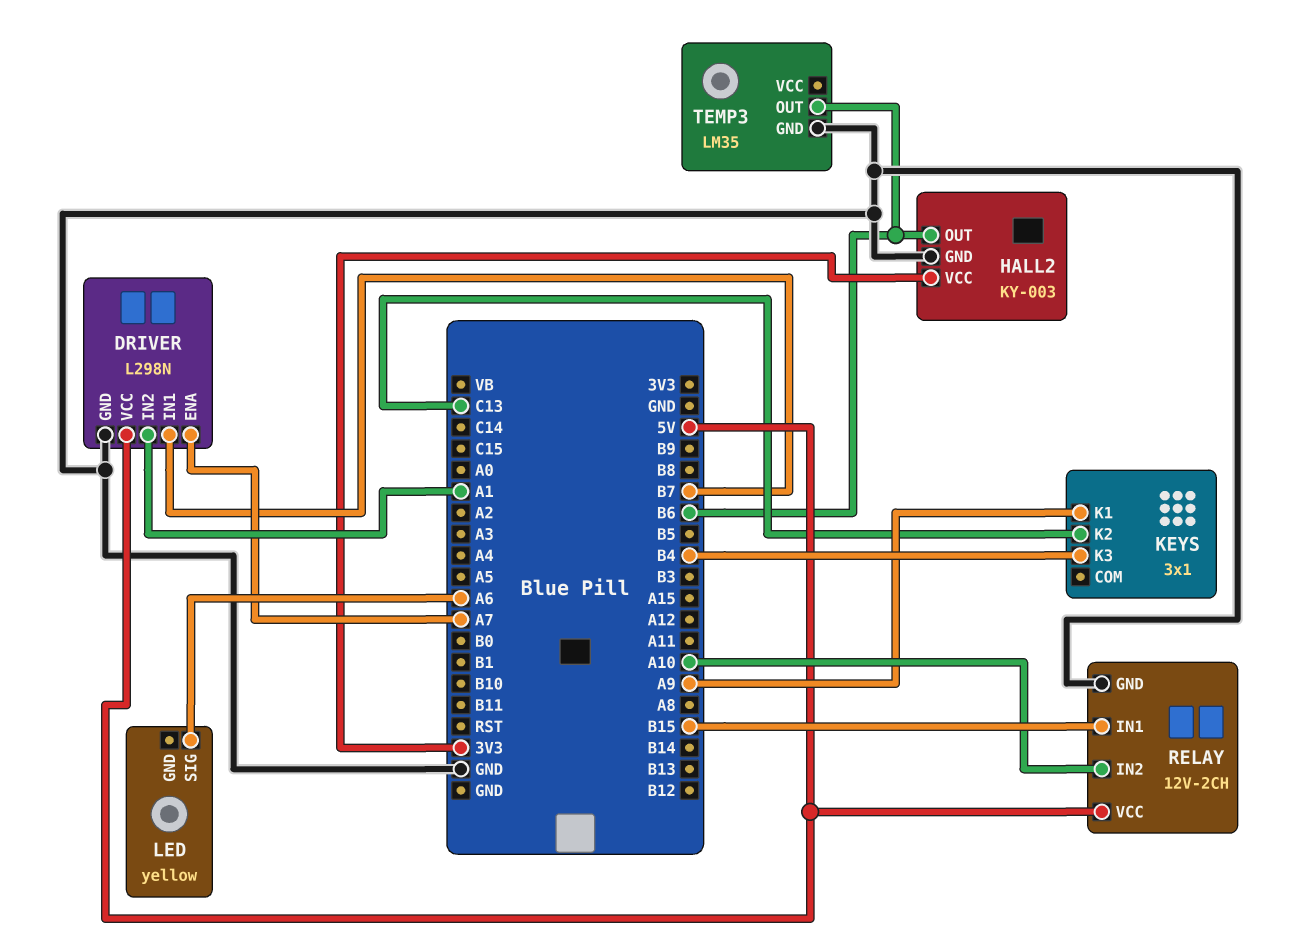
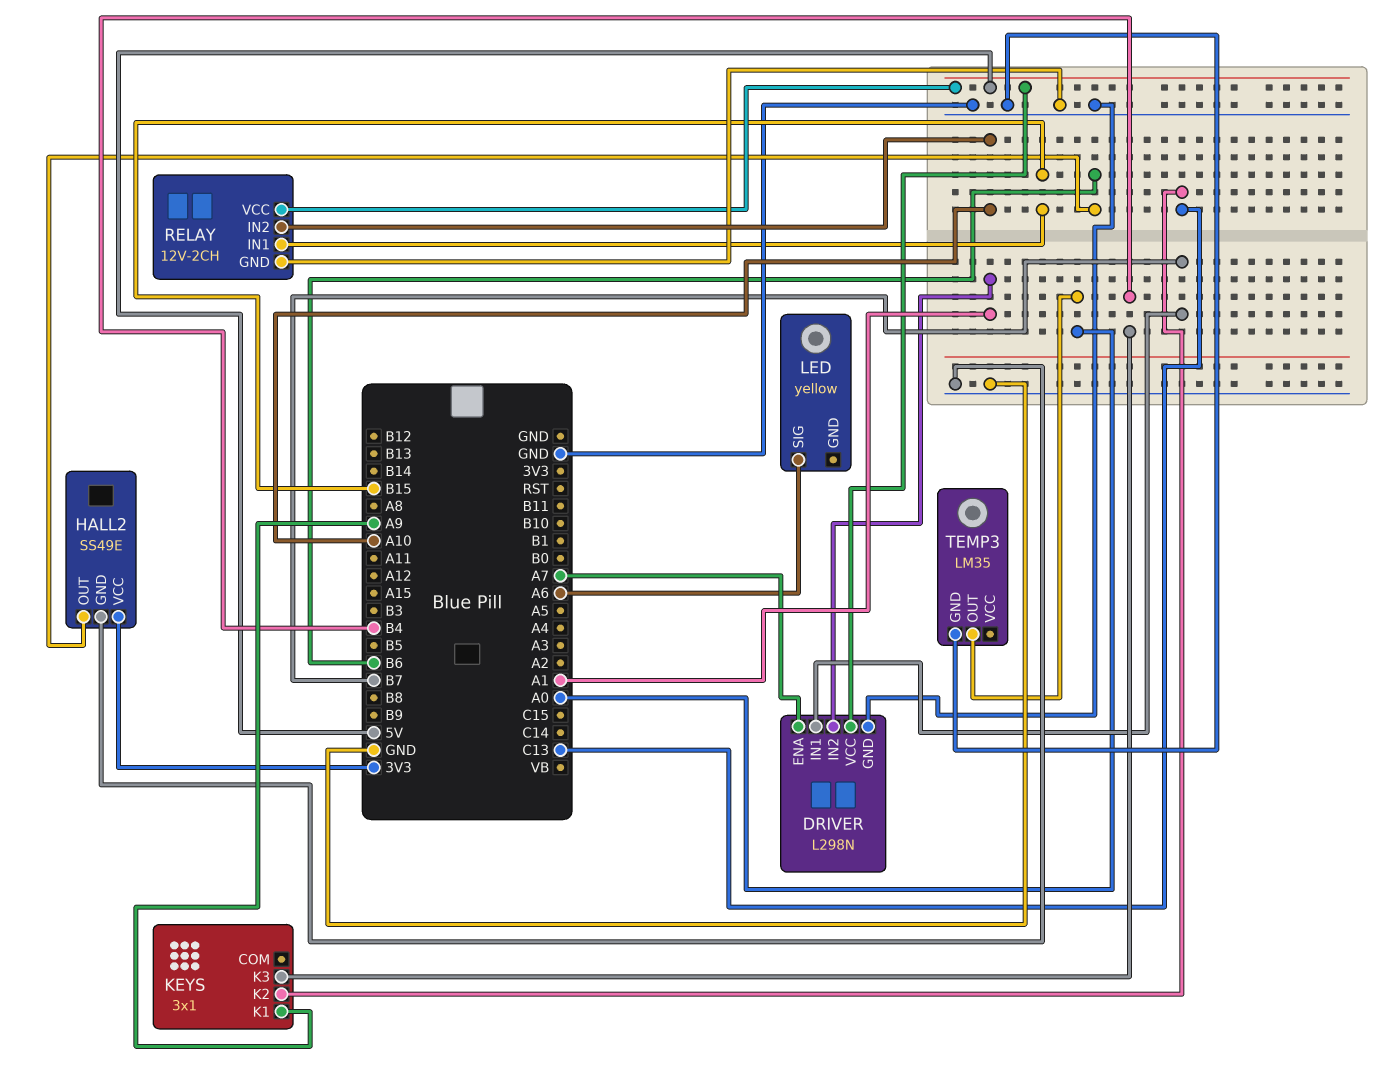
HALL2: KY-003 -> SS49E
TEMP3 pin OUT: B6 -> A0

